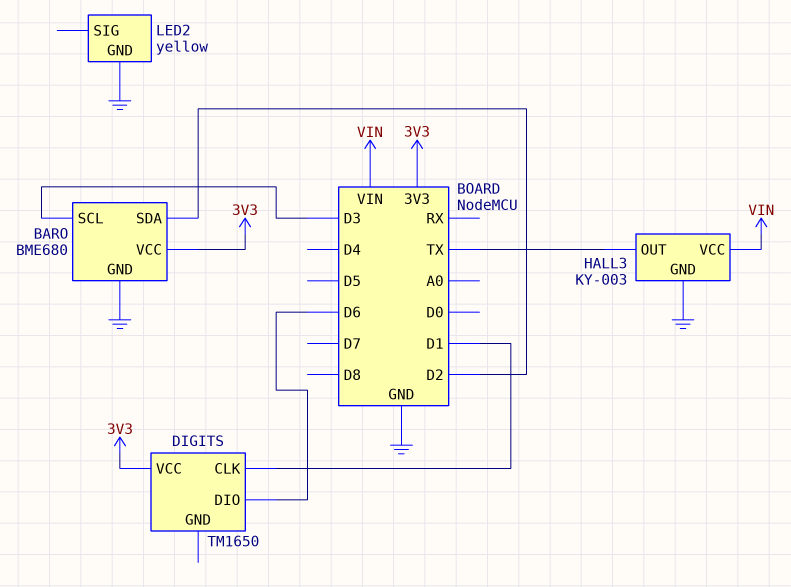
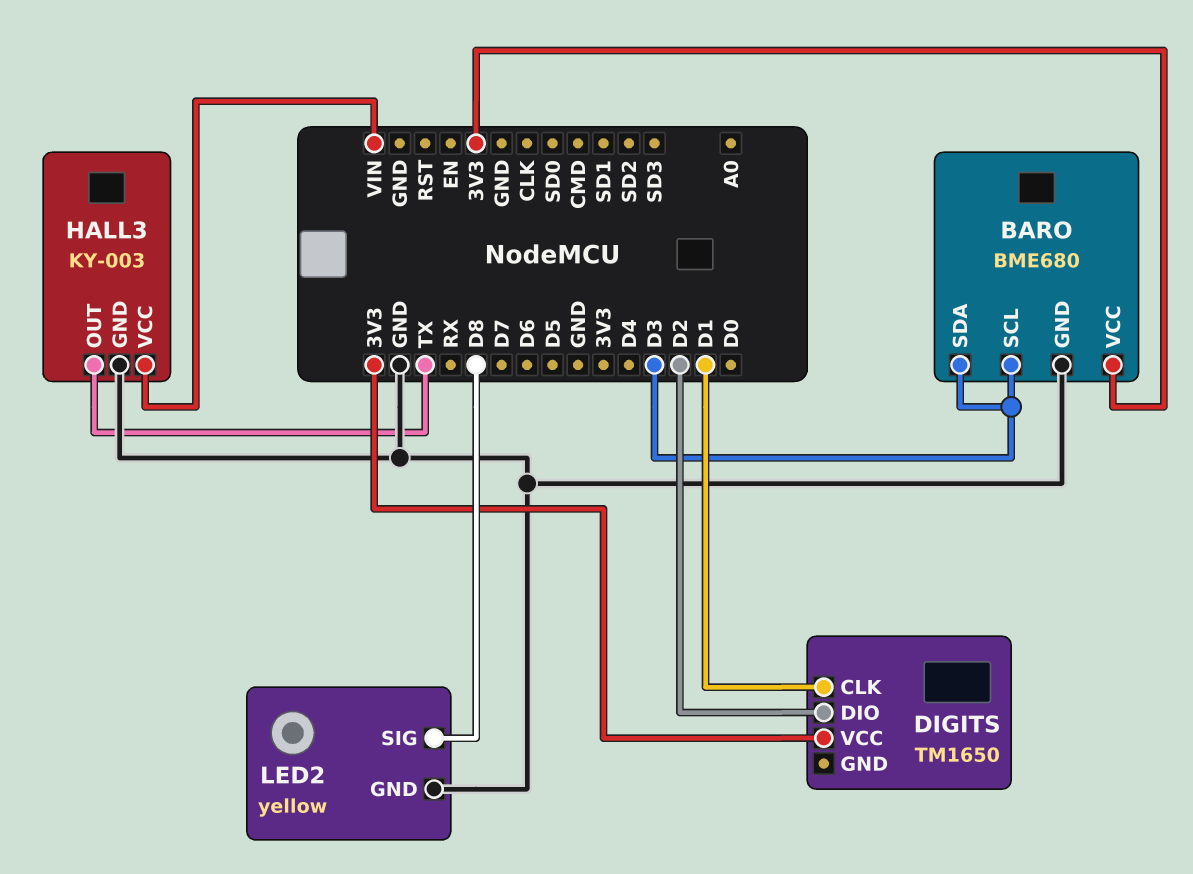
BARO pin SDA: D2 -> D3
DIGITS pin DIO: D6 -> D2
LED2 pin SIG: none -> D8

